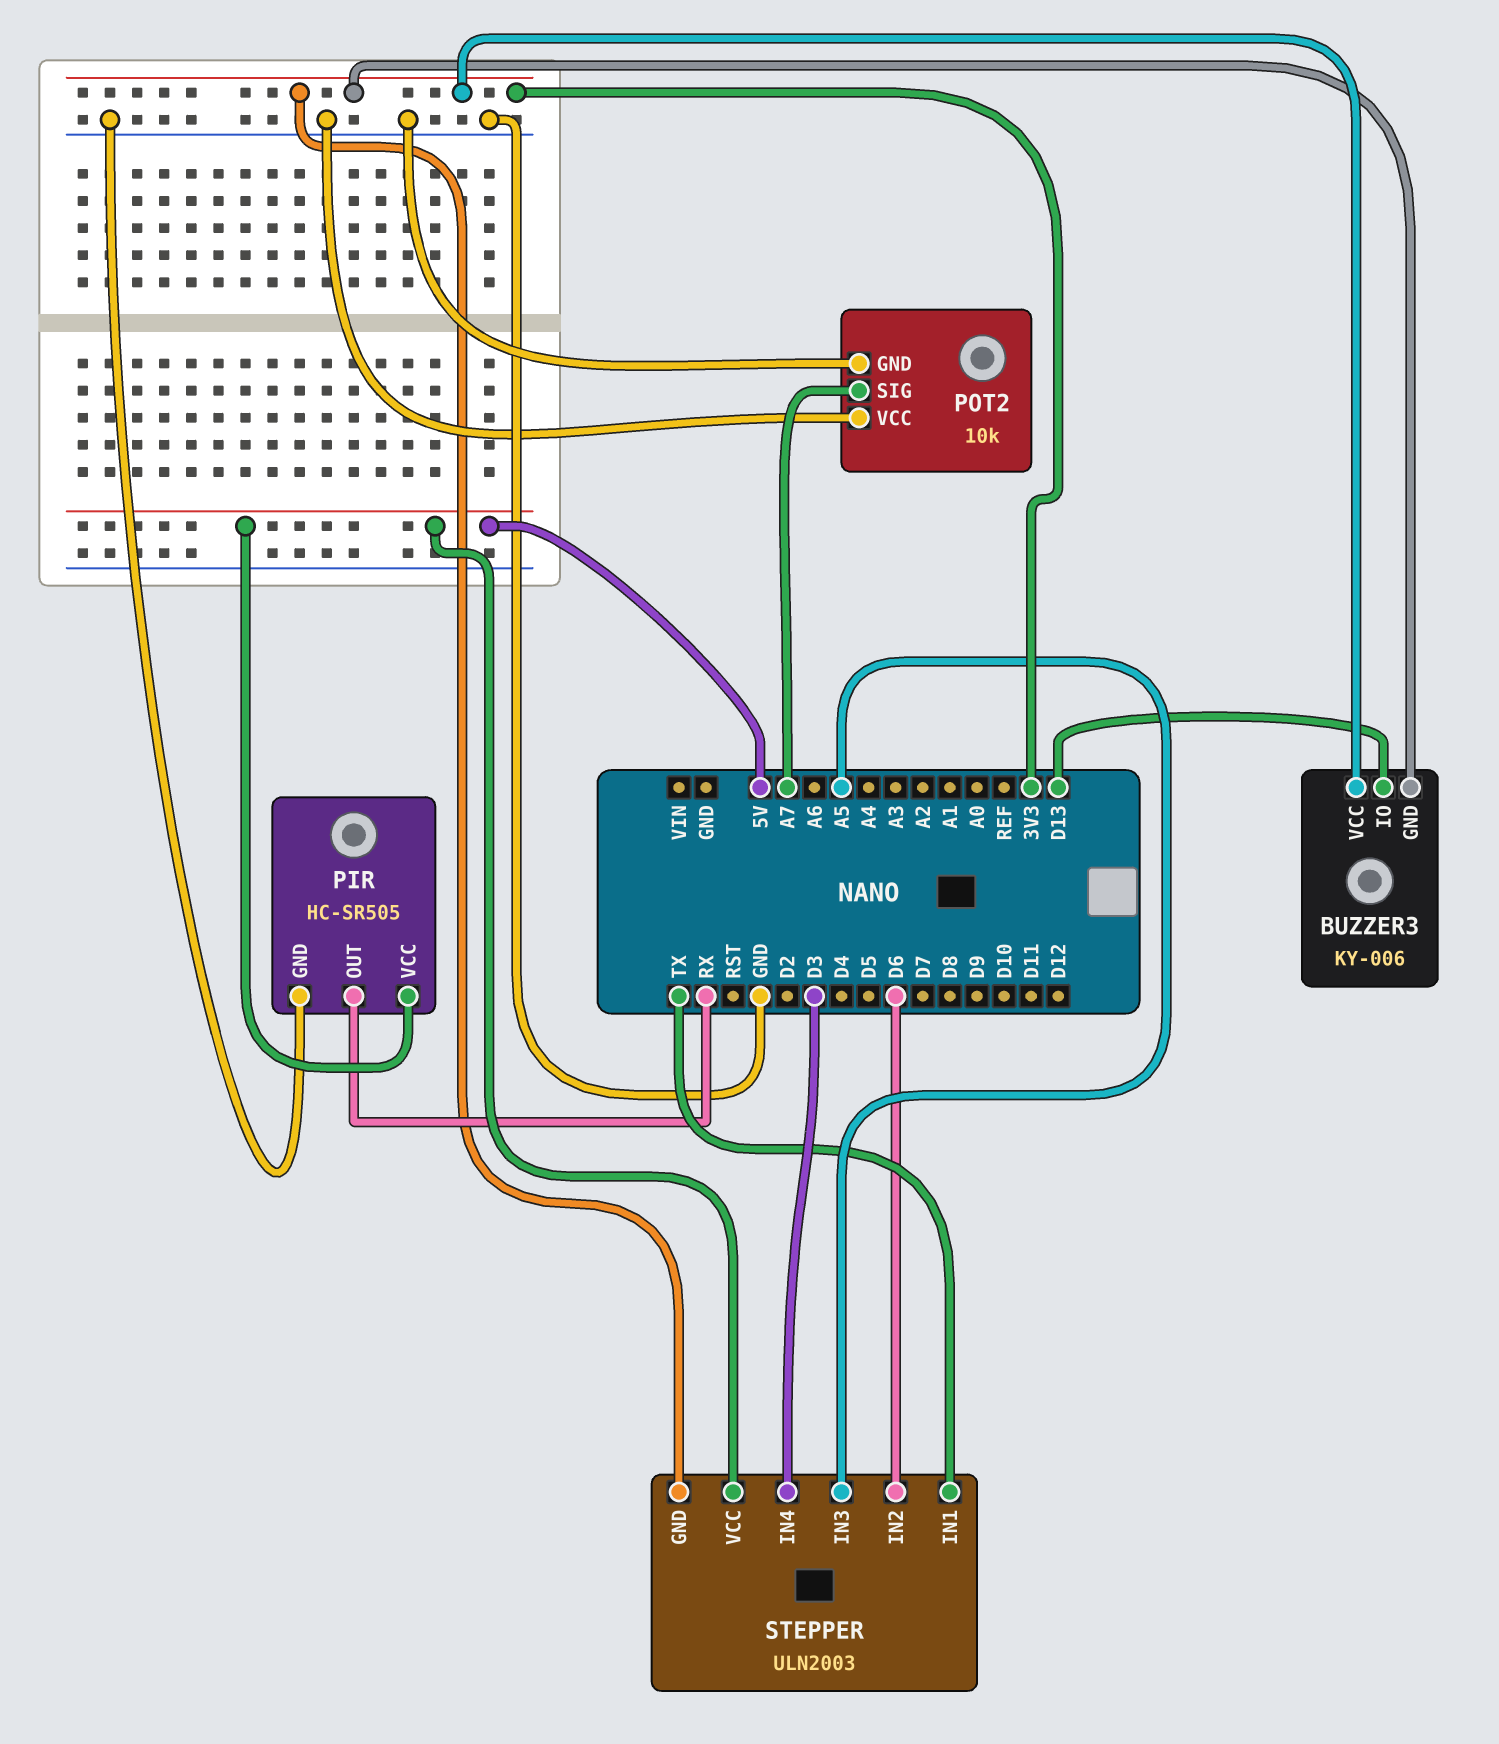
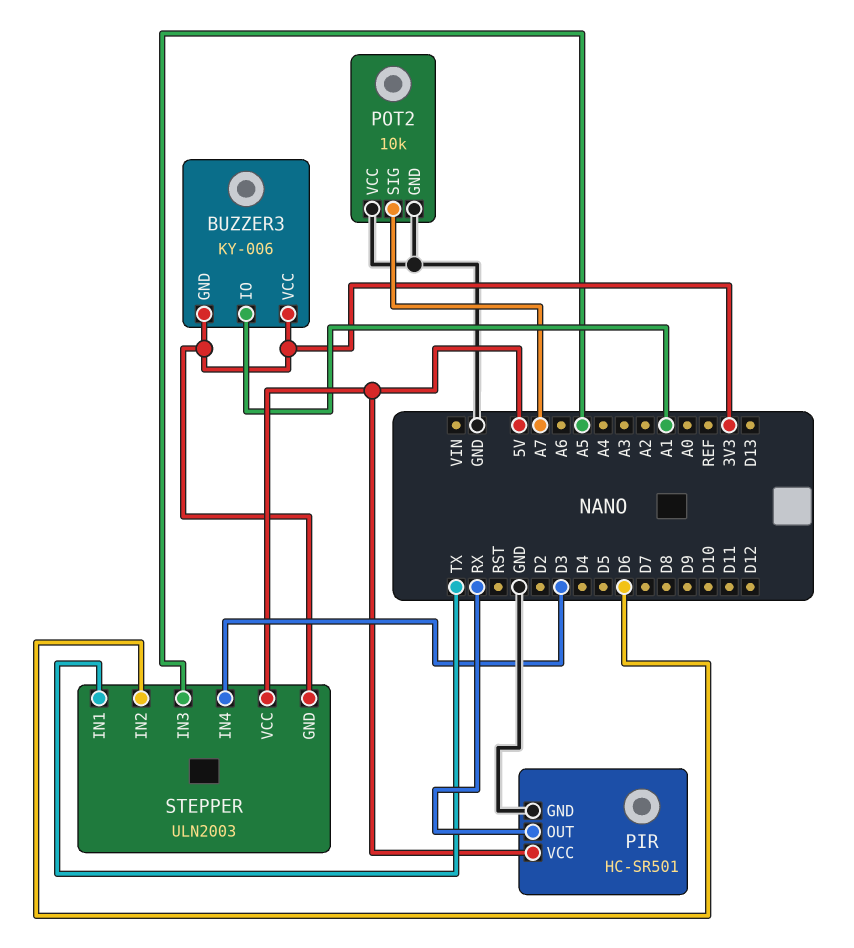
BUZZER3 pin IO: D13 -> A1
PIR: HC-SR505 -> HC-SR501

